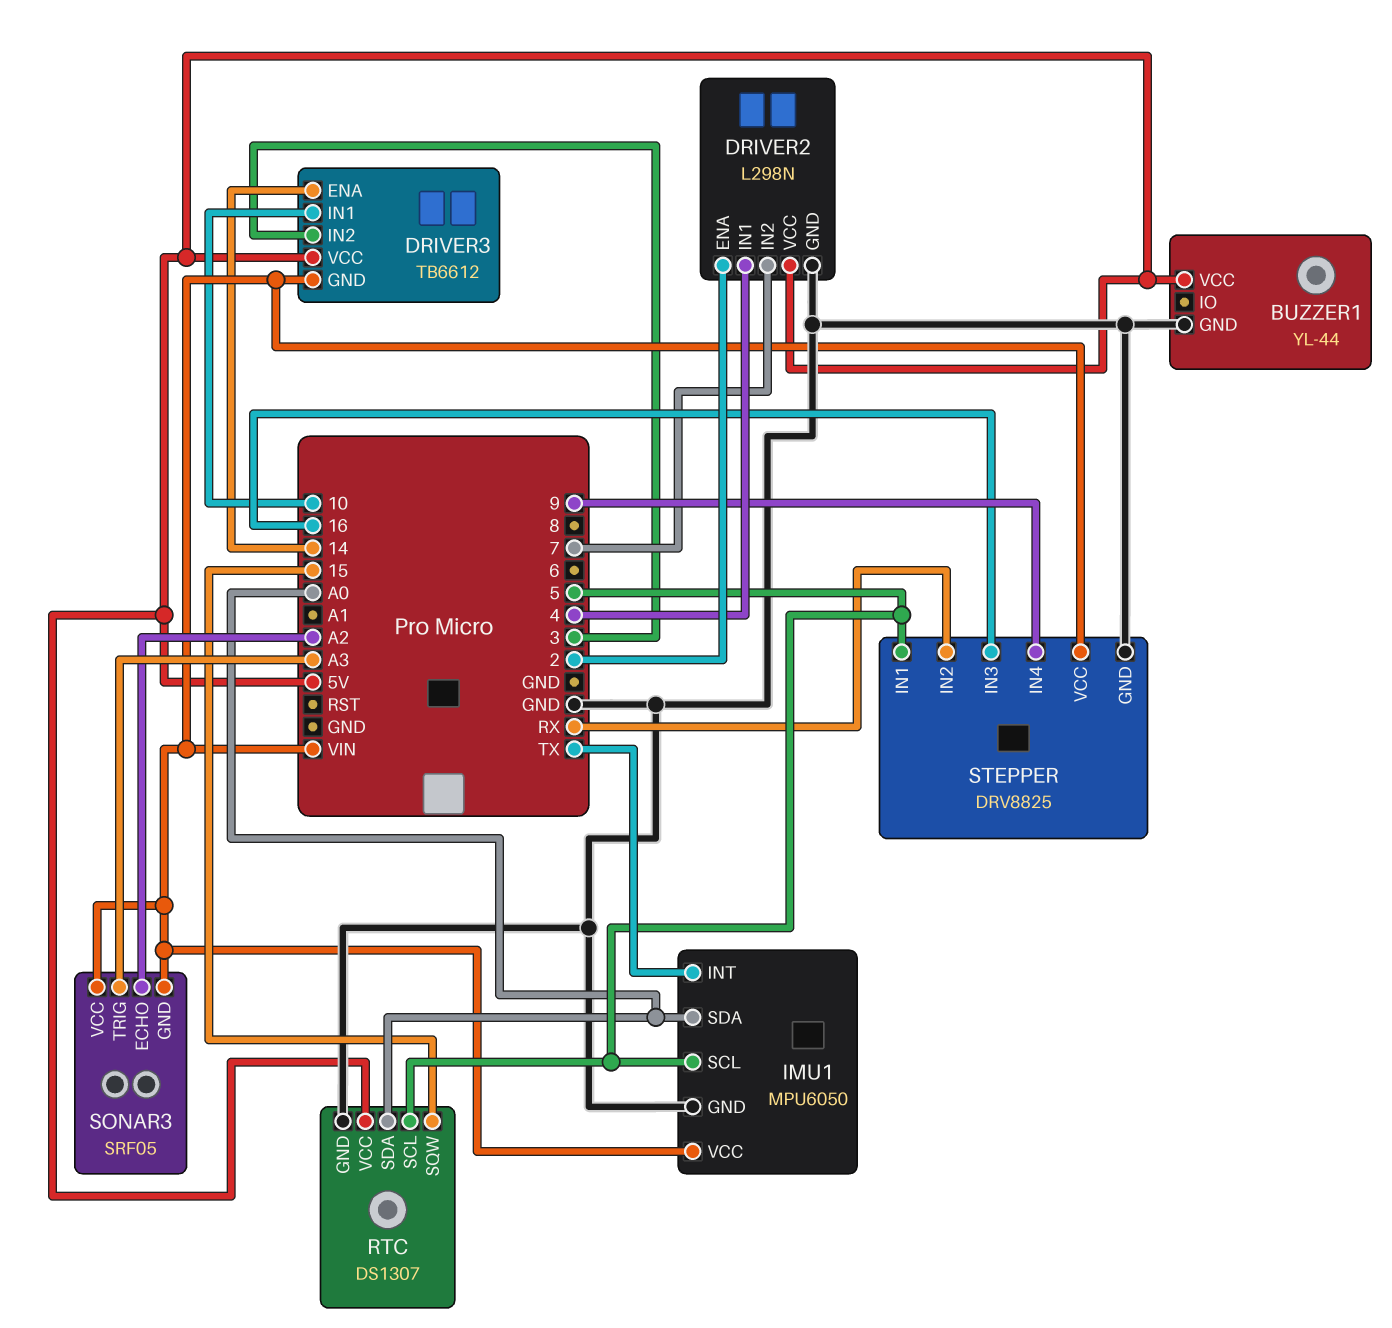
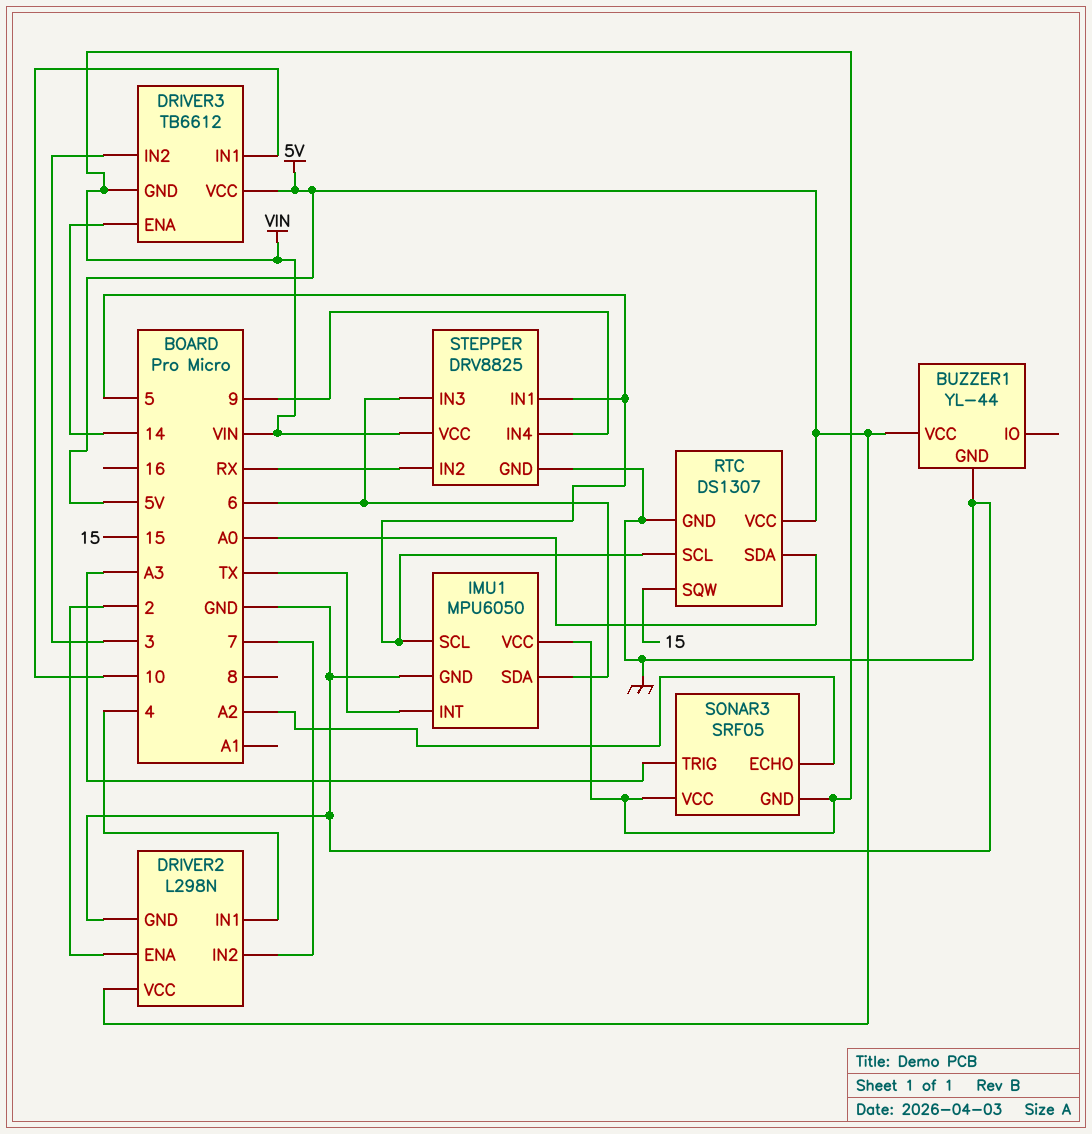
IMU1 pin SDA: A0 -> 6
STEPPER pin IN3: 16 -> 6

